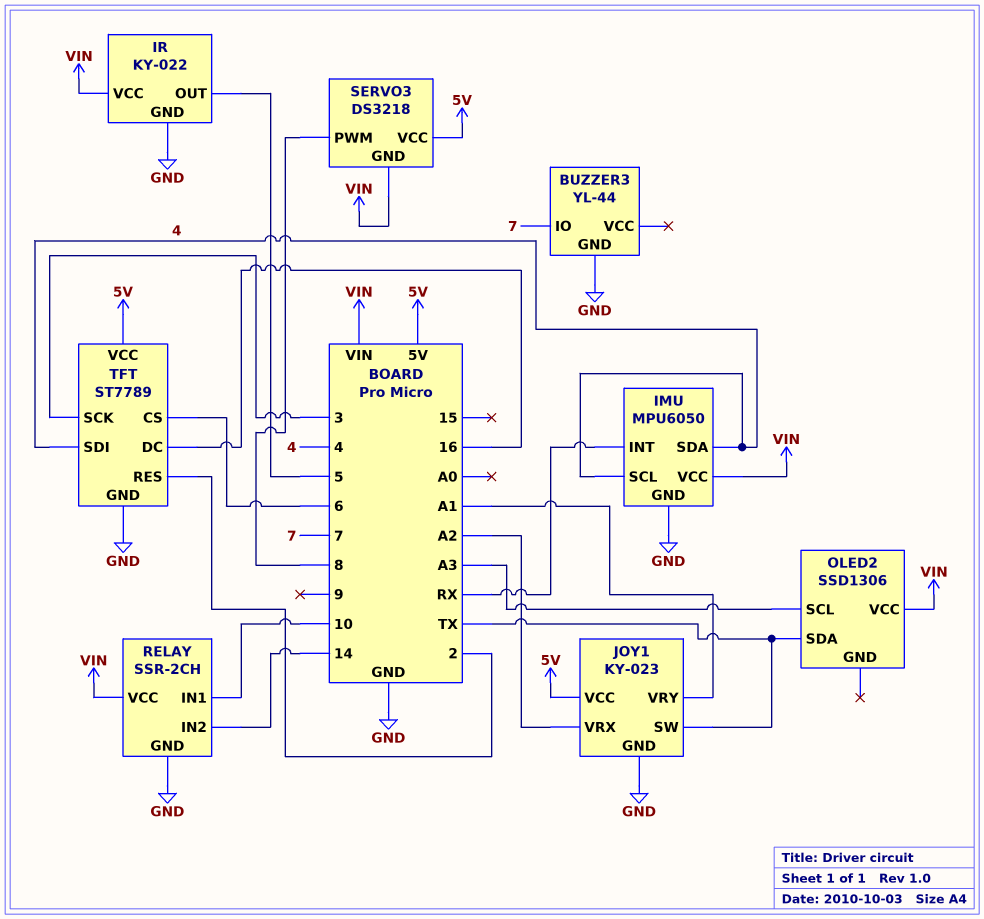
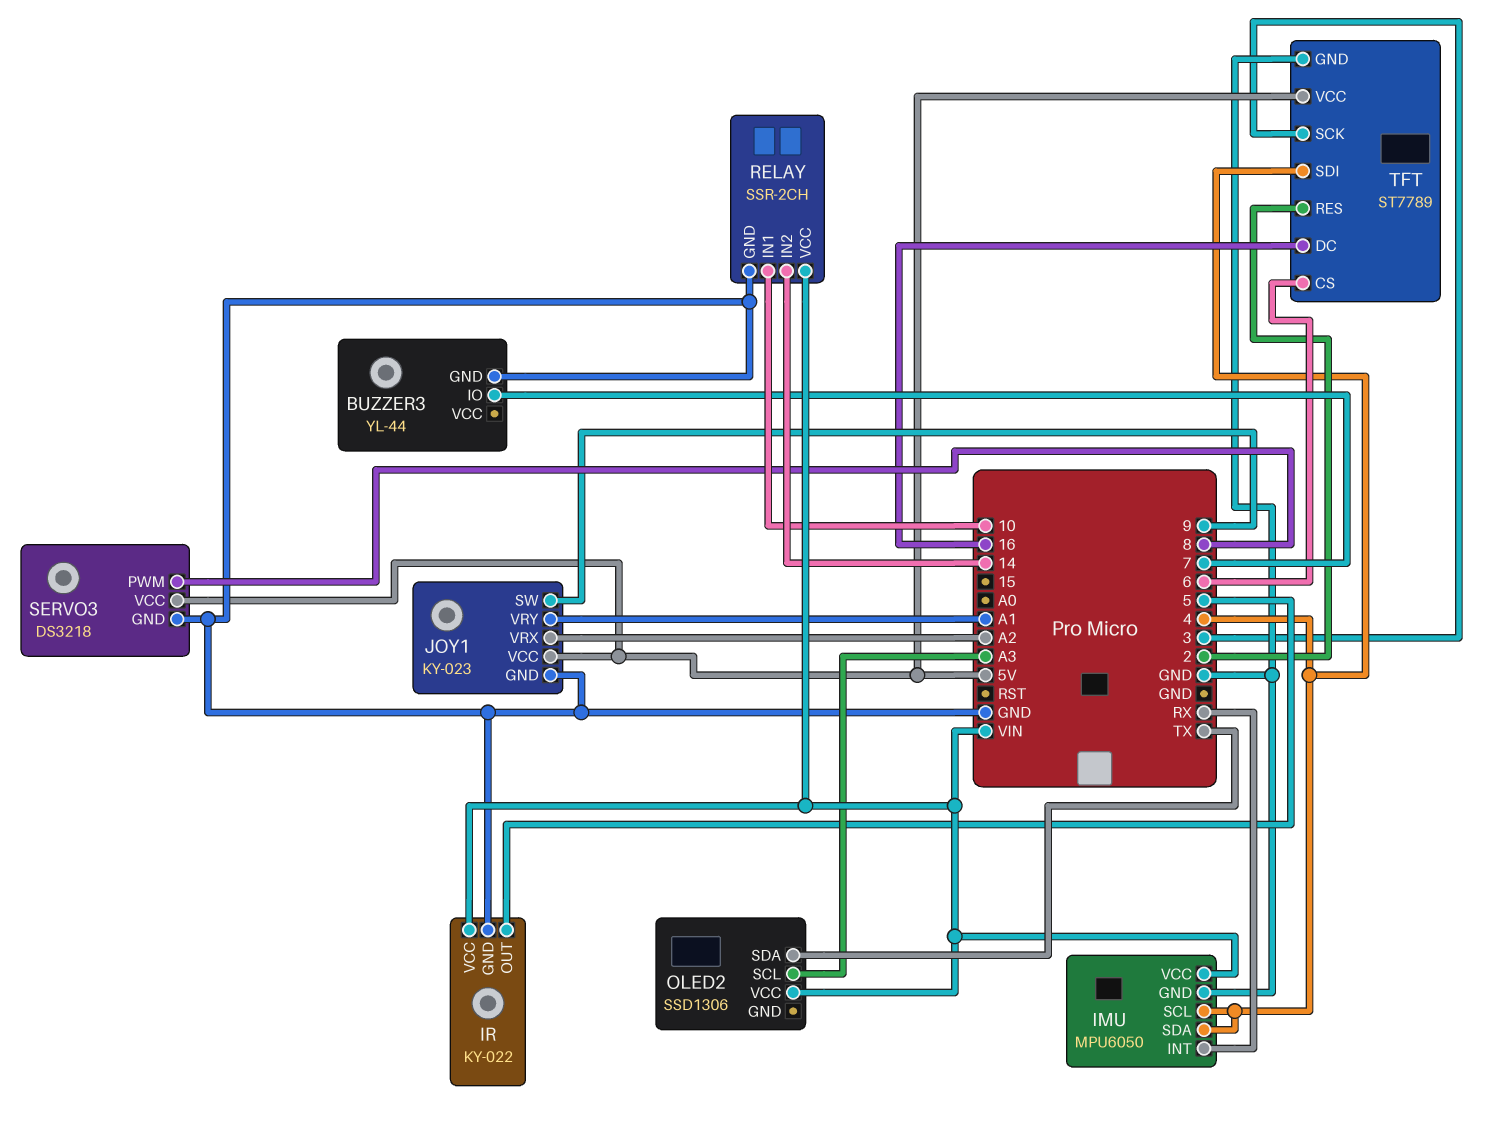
JOY1 pin SW: TX -> 9
SERVO3 pin GND: VIN -> GND

